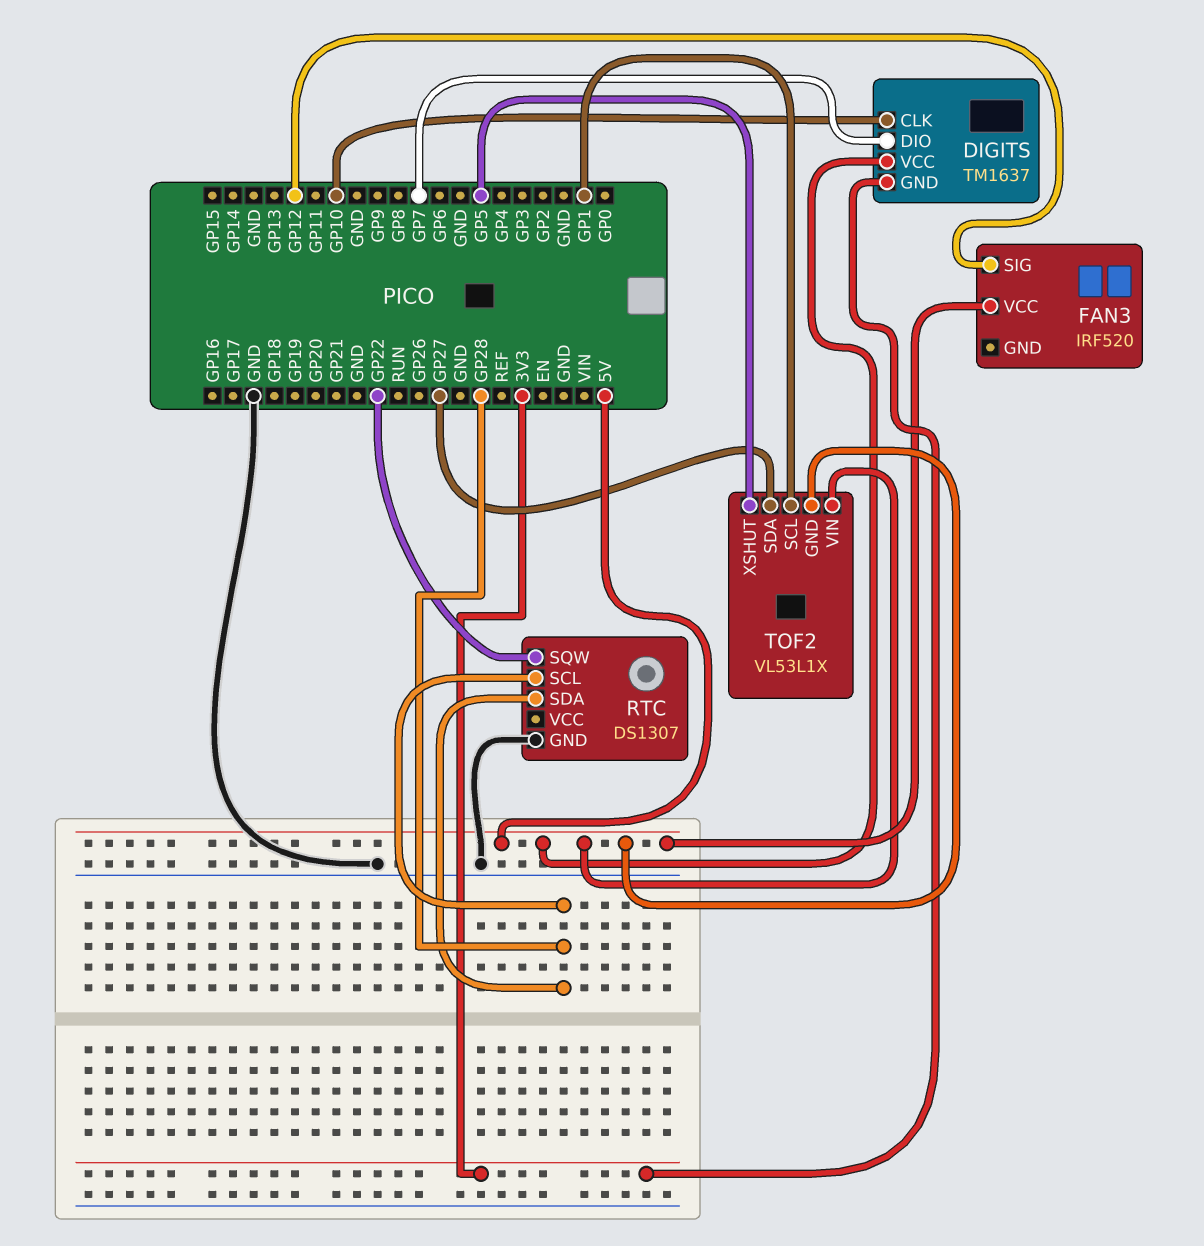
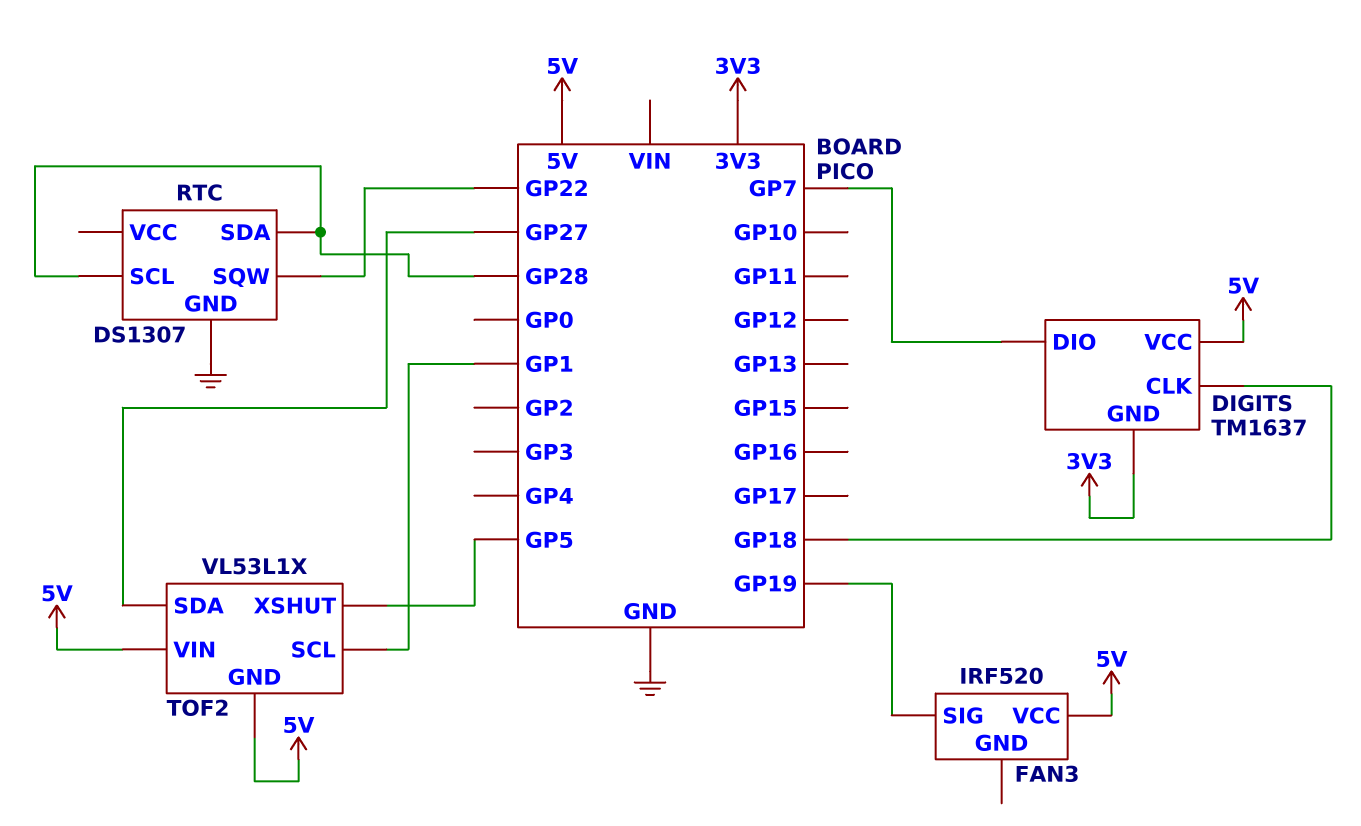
DIGITS pin CLK: GP10 -> GP18
FAN3 pin SIG: GP12 -> GP19

